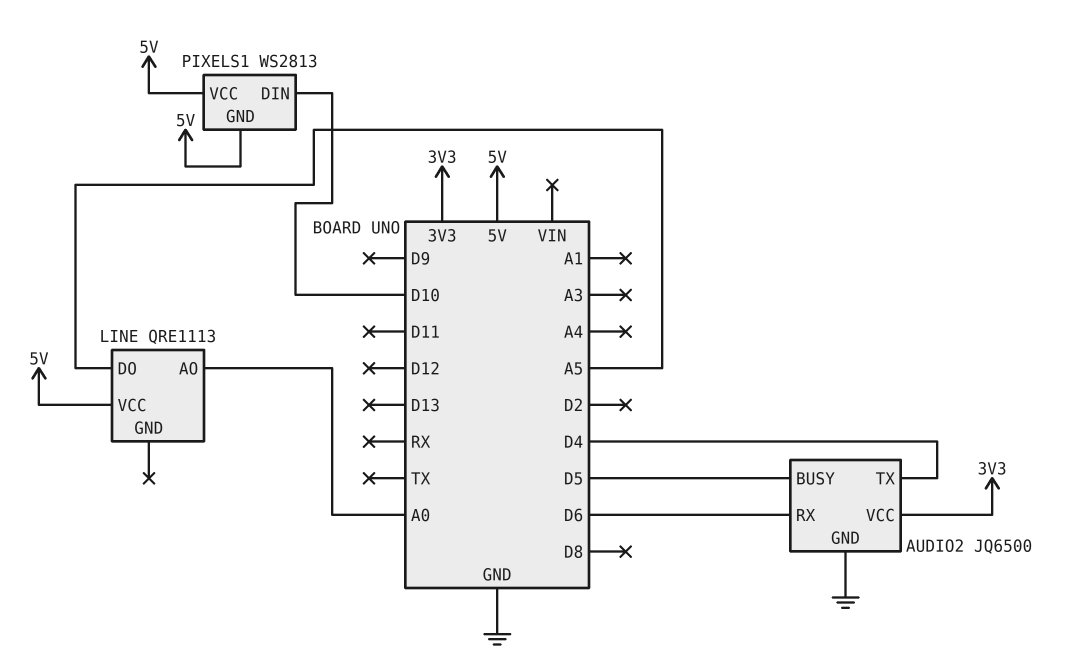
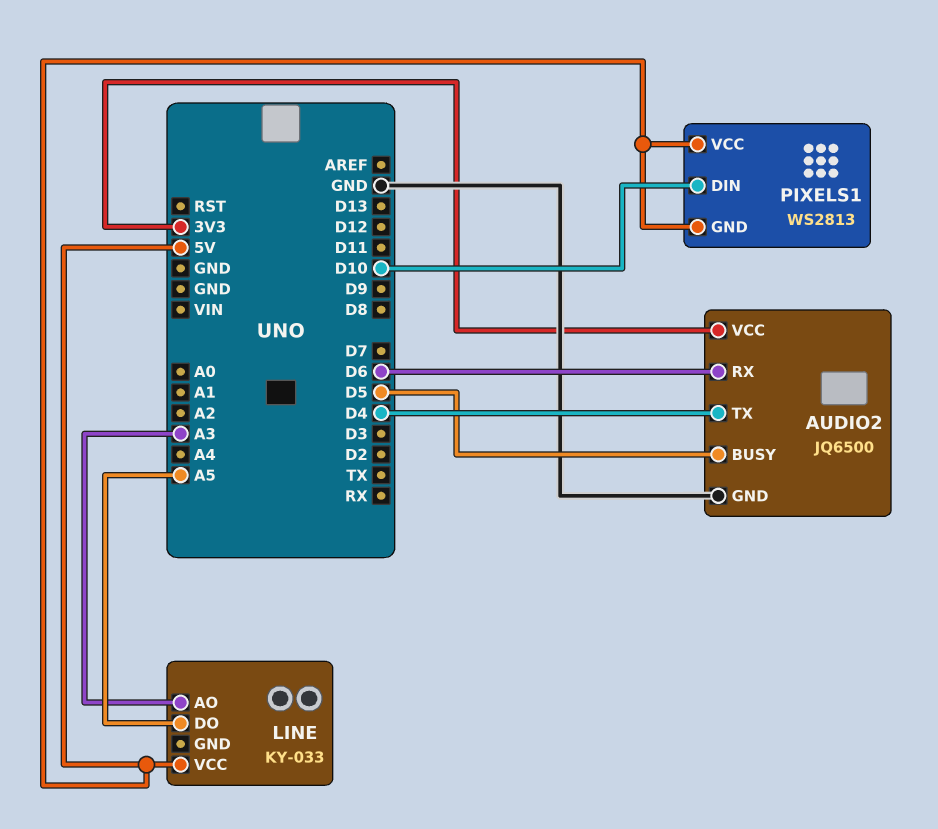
LINE: QRE1113 -> KY-033
LINE pin AO: A0 -> A3

